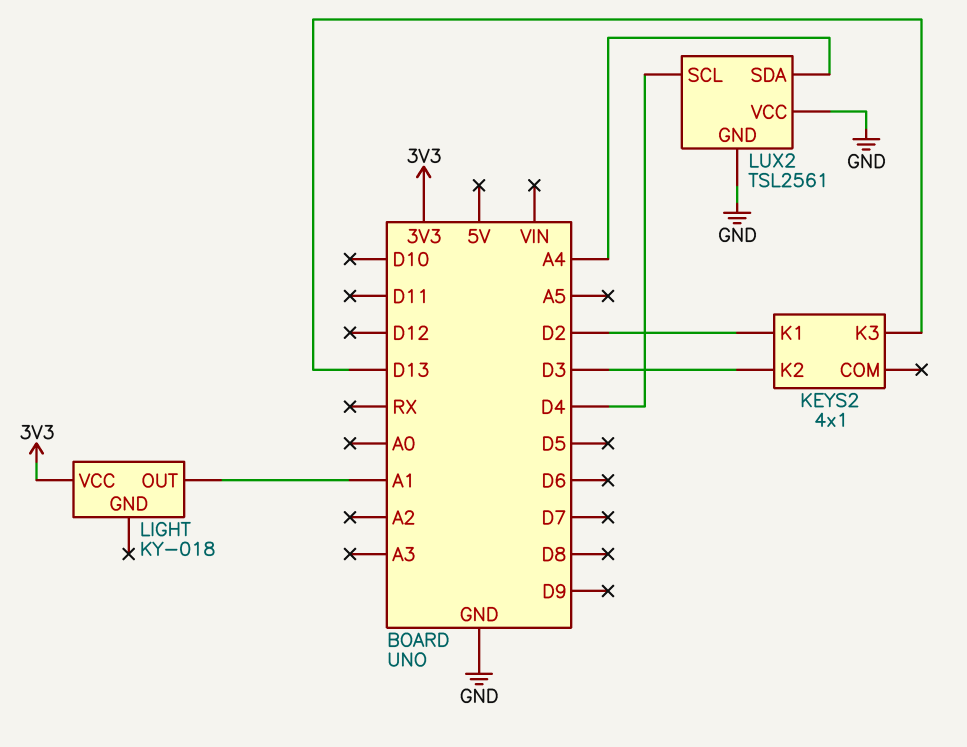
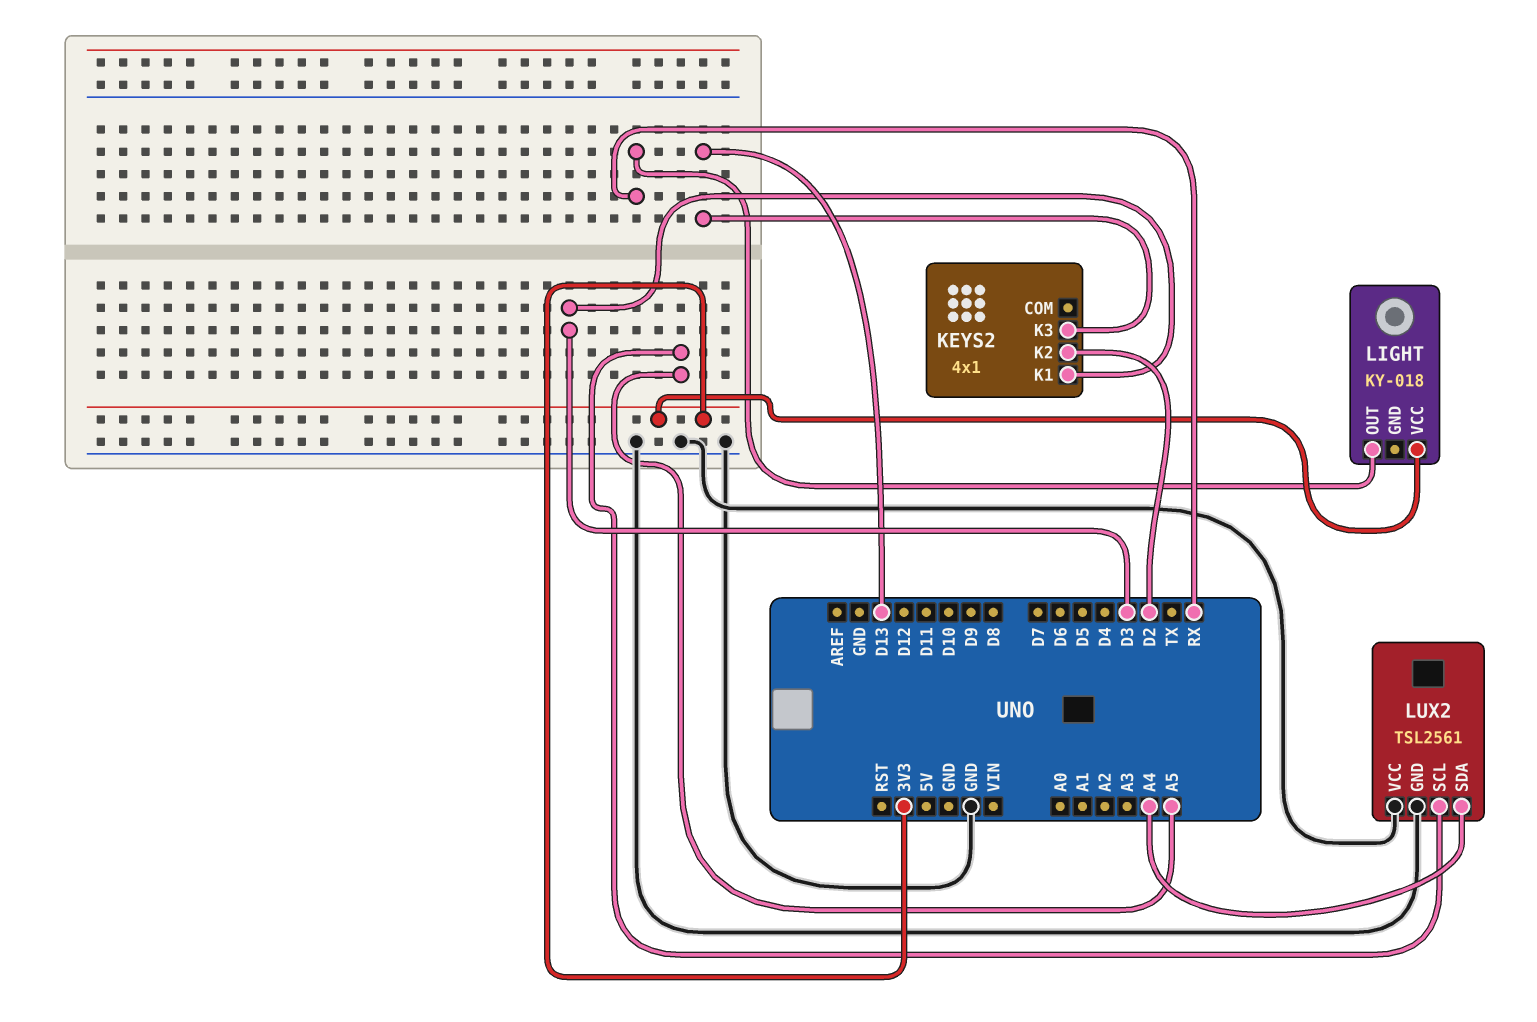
KEYS2 pin K1: D2 -> D3
KEYS2 pin K2: D3 -> D2
LIGHT pin OUT: A1 -> RX
LUX2 pin SCL: D4 -> A5

